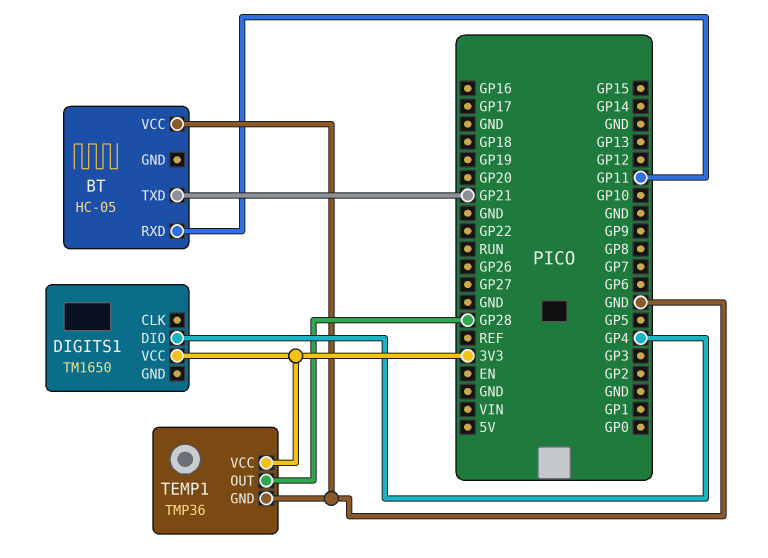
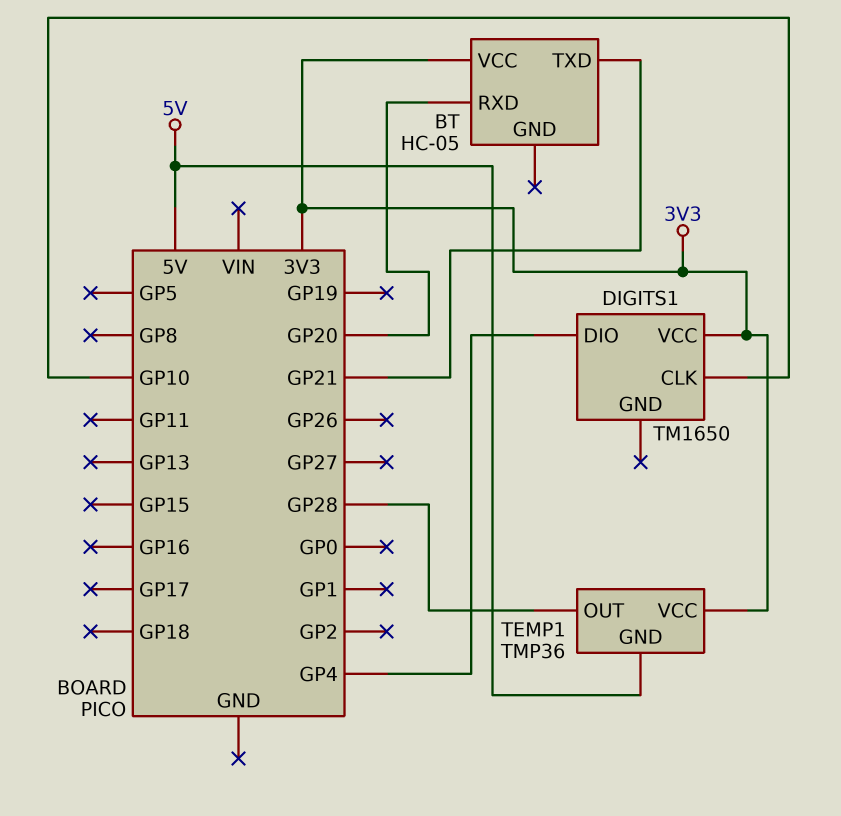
BT pin RXD: GP11 -> GP20
BT pin VCC: GND -> 3V3
DIGITS1 pin CLK: none -> GP10
TEMP1 pin GND: GND -> 5V

